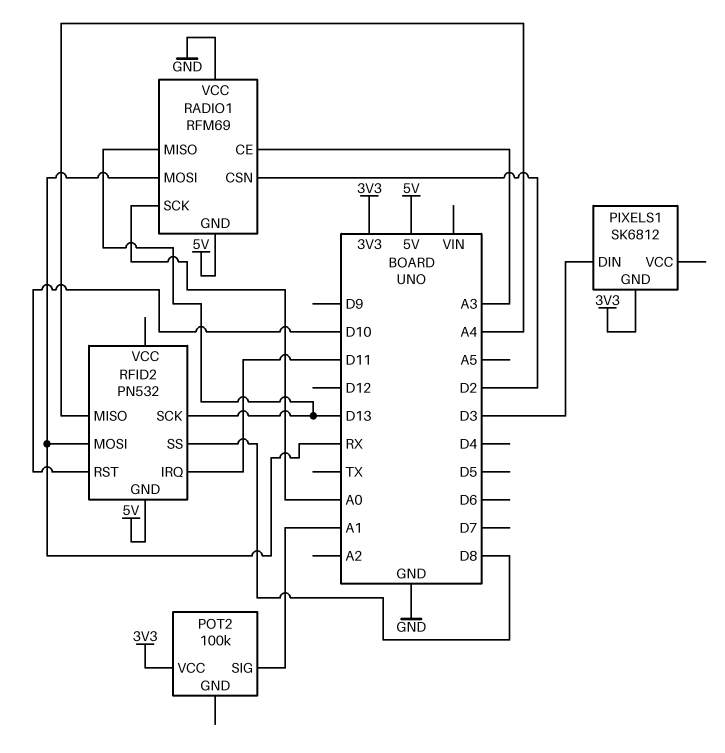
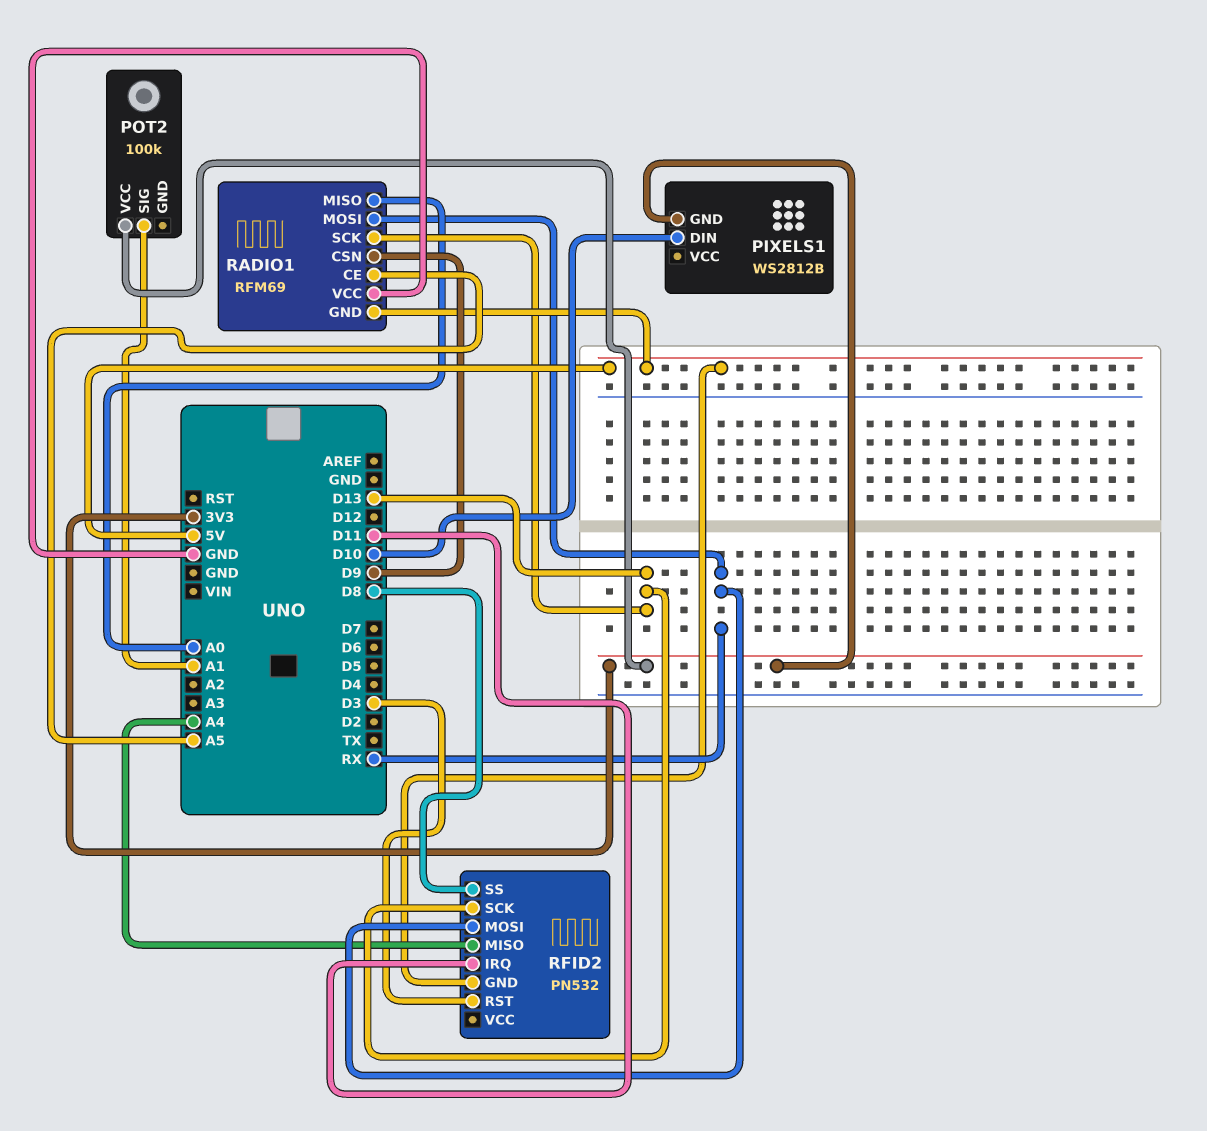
PIXELS1: SK6812 -> WS2812B
PIXELS1 pin DIN: D3 -> D10
RADIO1 pin CE: A3 -> A5
RADIO1 pin CSN: D2 -> D9
RADIO1 pin MISO: D13 -> A0
RADIO1 pin SCK: A0 -> D13
RFID2 pin RST: D10 -> D3

